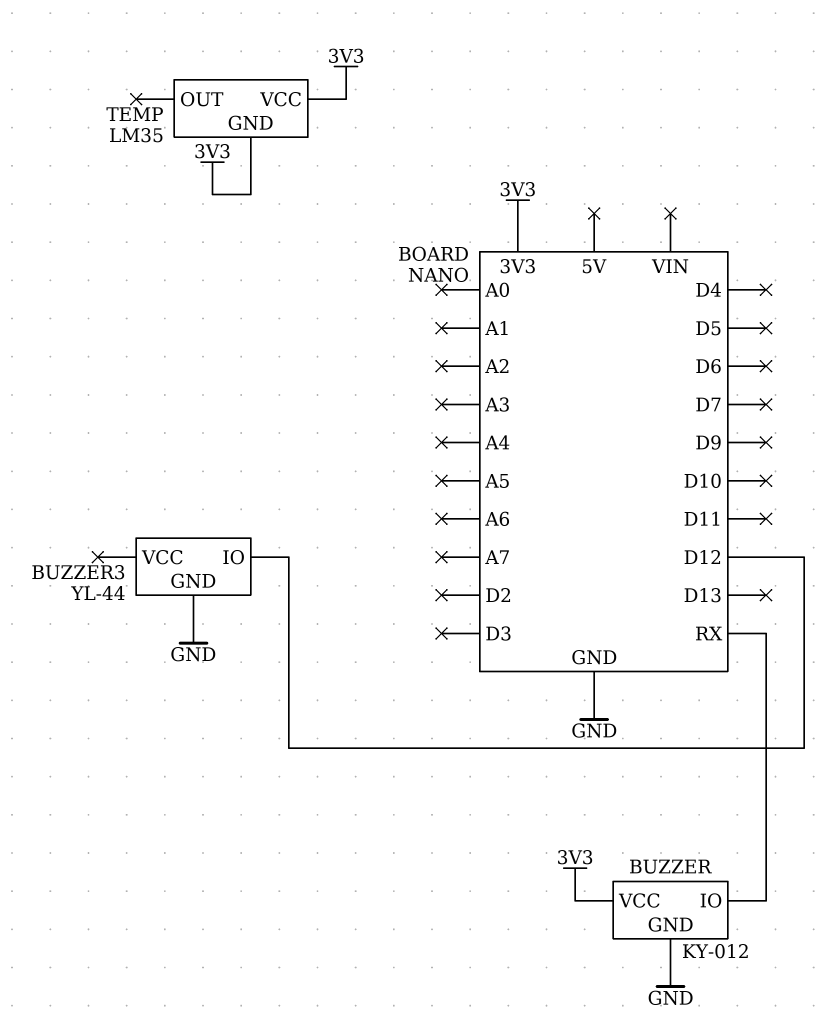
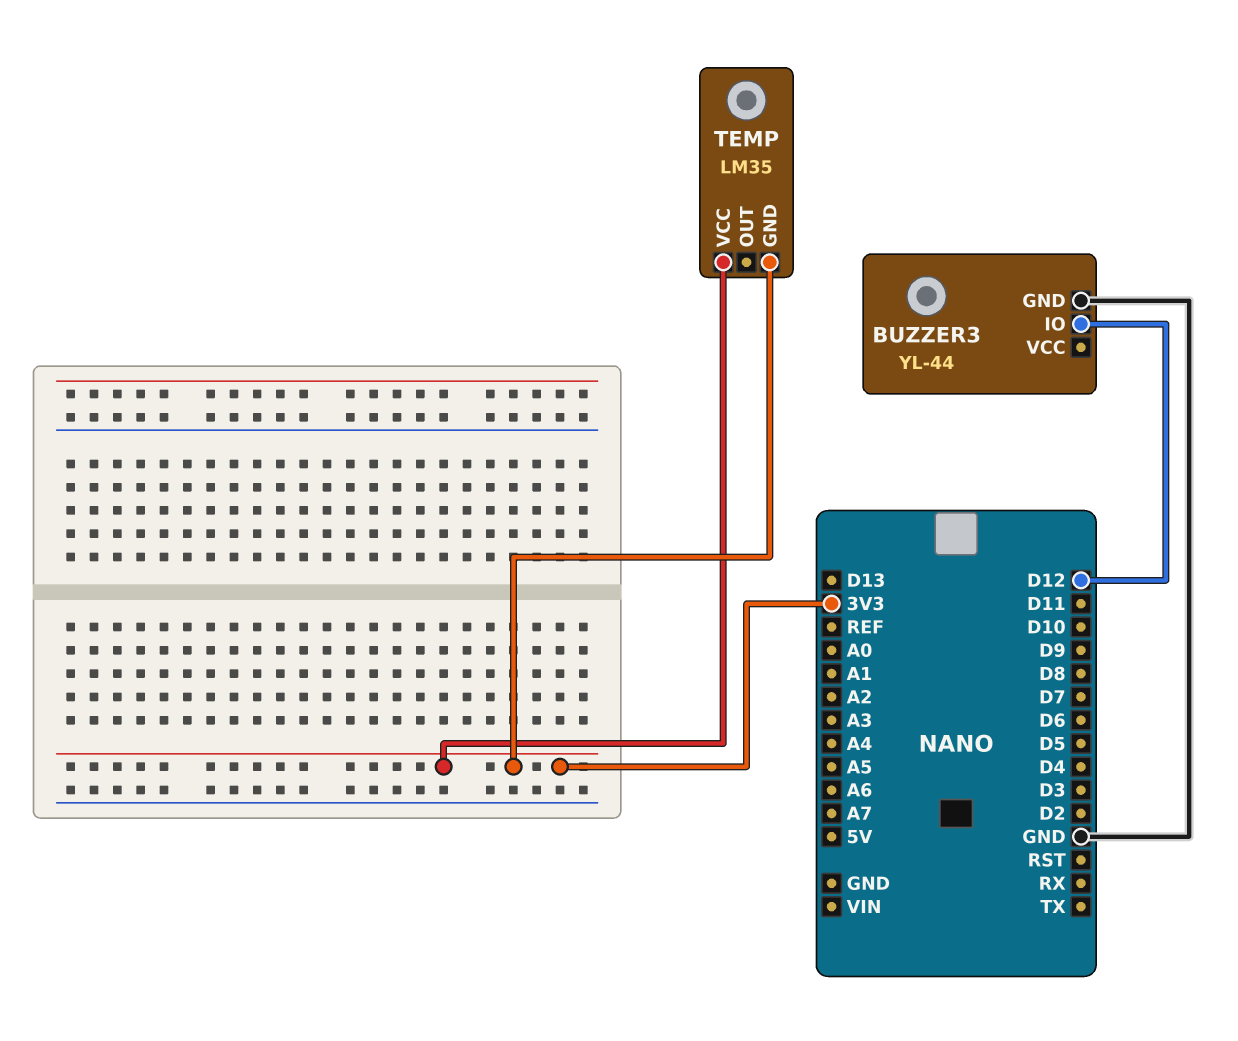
BUZZER: KY-012 -> none
BUZZER pin GND: GND -> none
BUZZER pin IO: RX -> none
BUZZER pin VCC: 3V3 -> none

